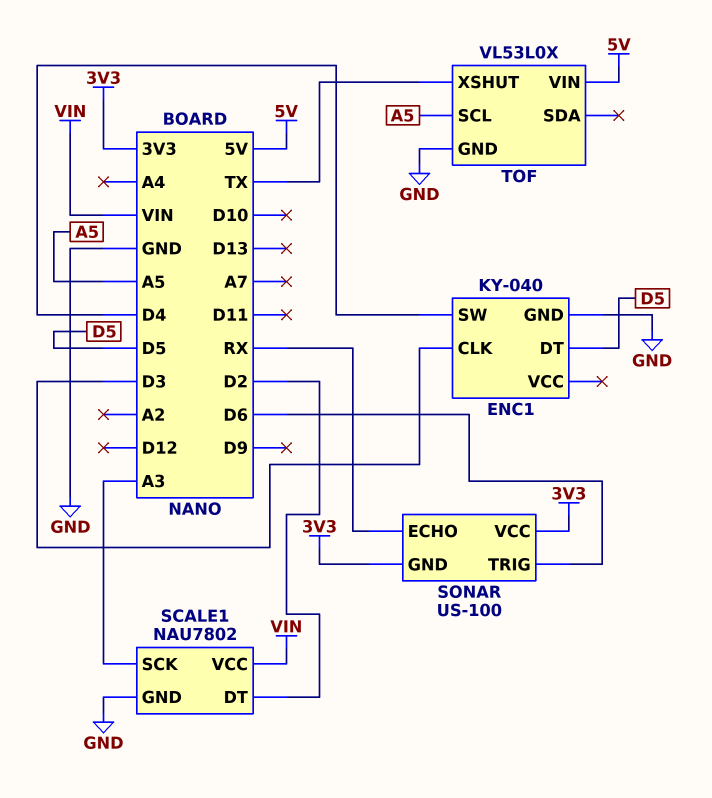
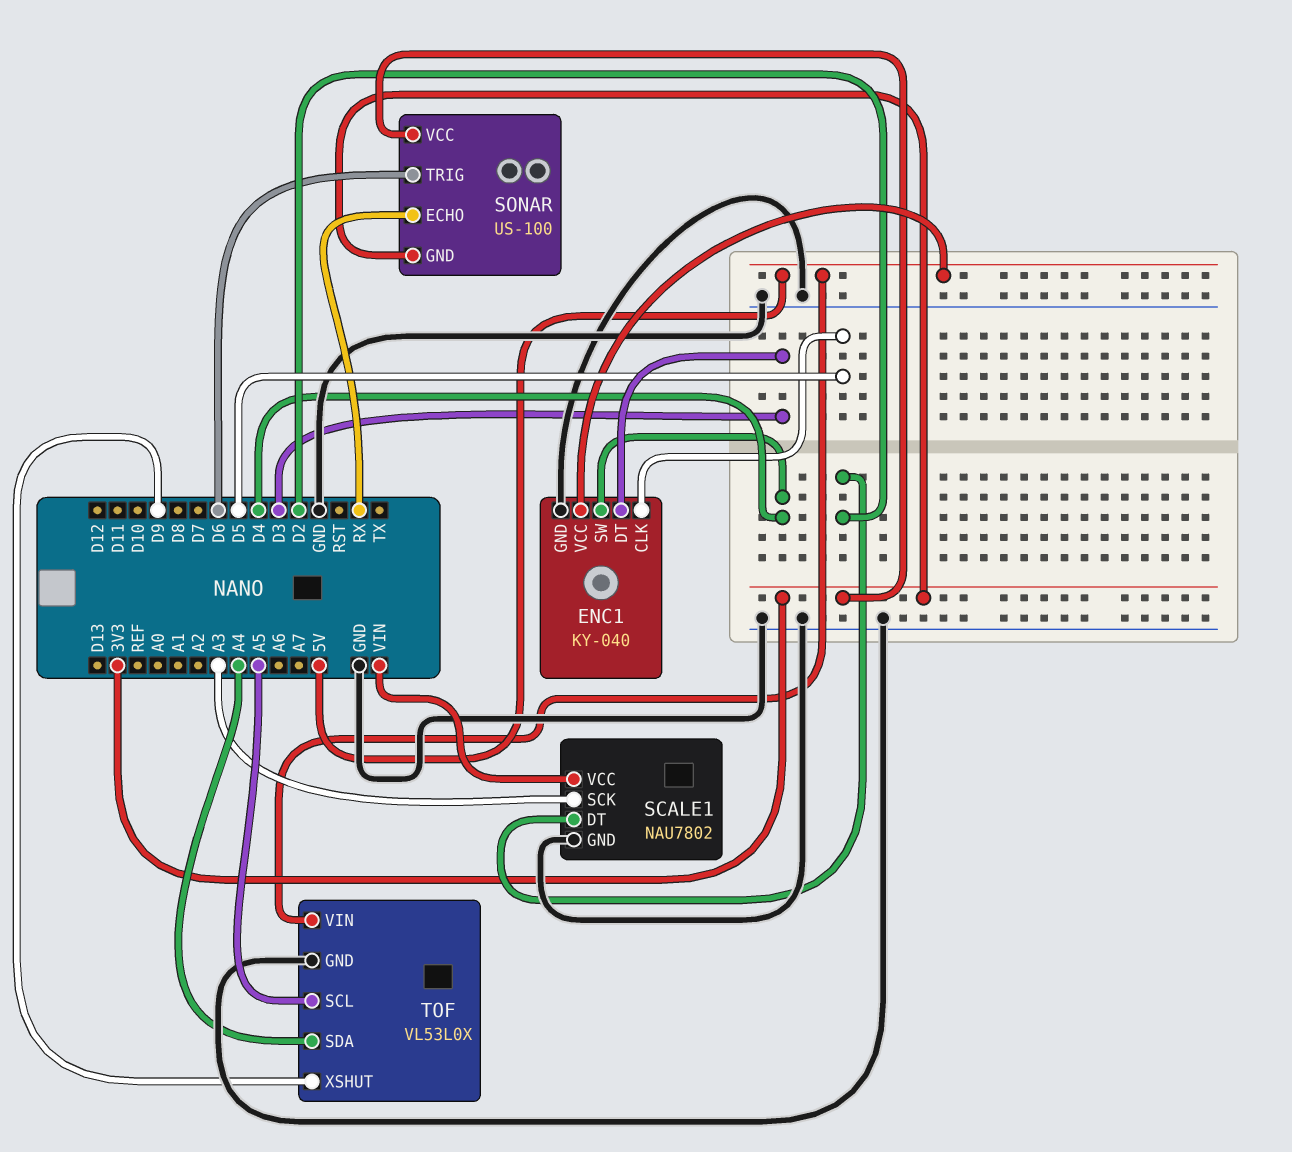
ENC1 pin CLK: D3 -> D5
ENC1 pin DT: D5 -> D3
ENC1 pin VCC: none -> 5V
TOF pin SDA: none -> A4
TOF pin XSHUT: TX -> D9

